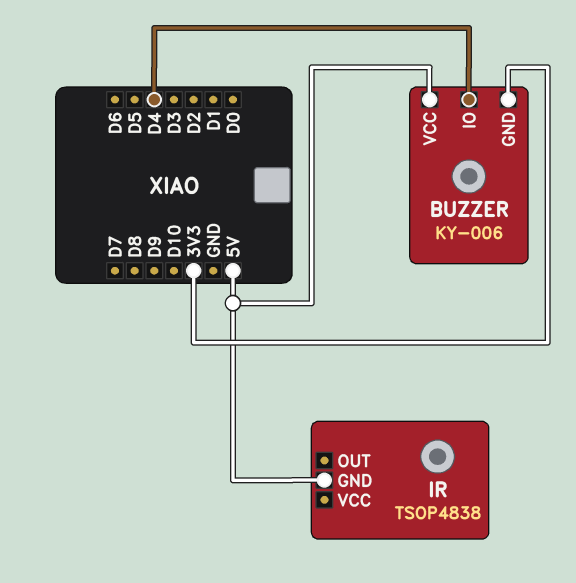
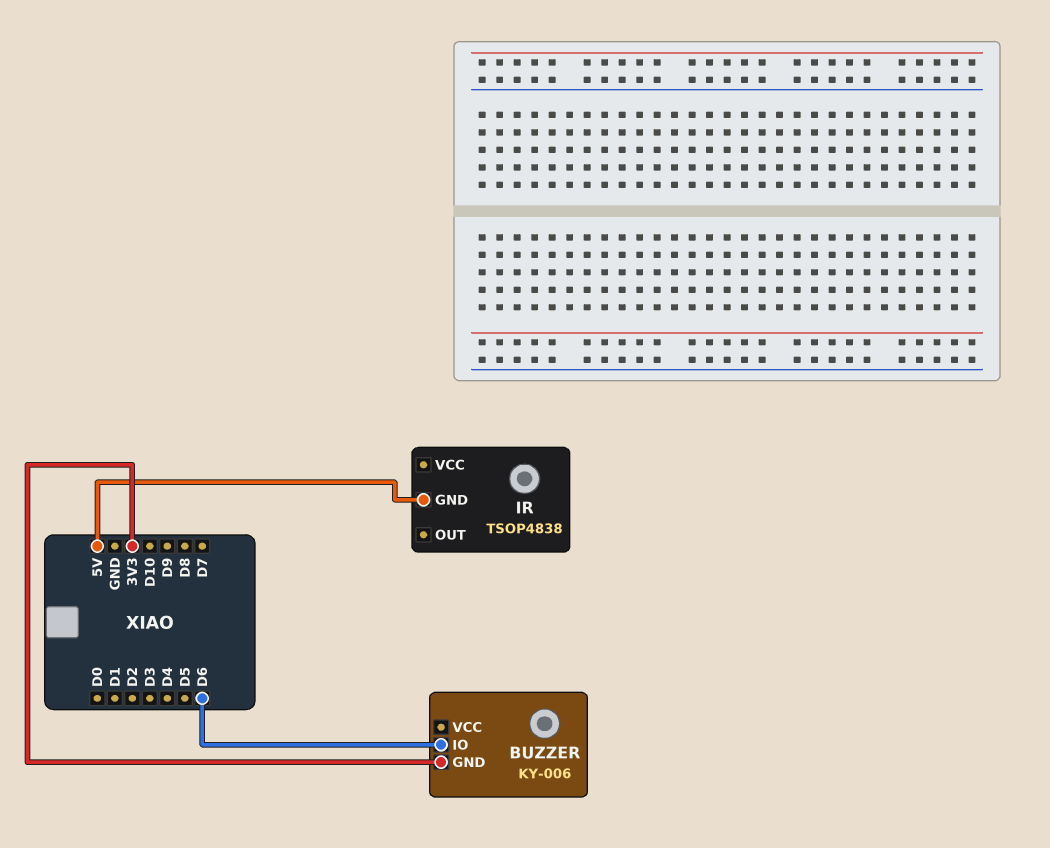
BUZZER pin IO: D4 -> D6
BUZZER pin VCC: 5V -> none

